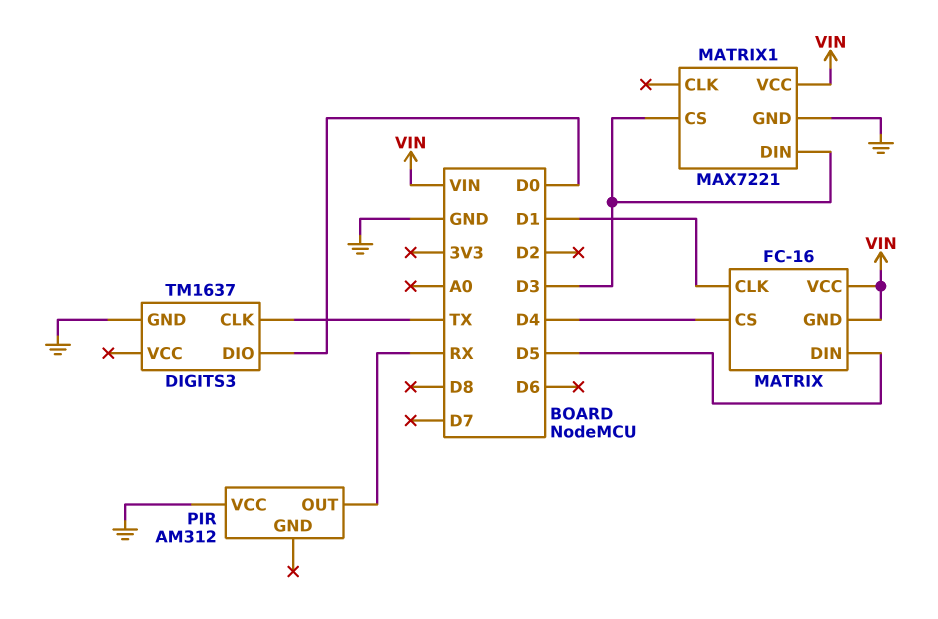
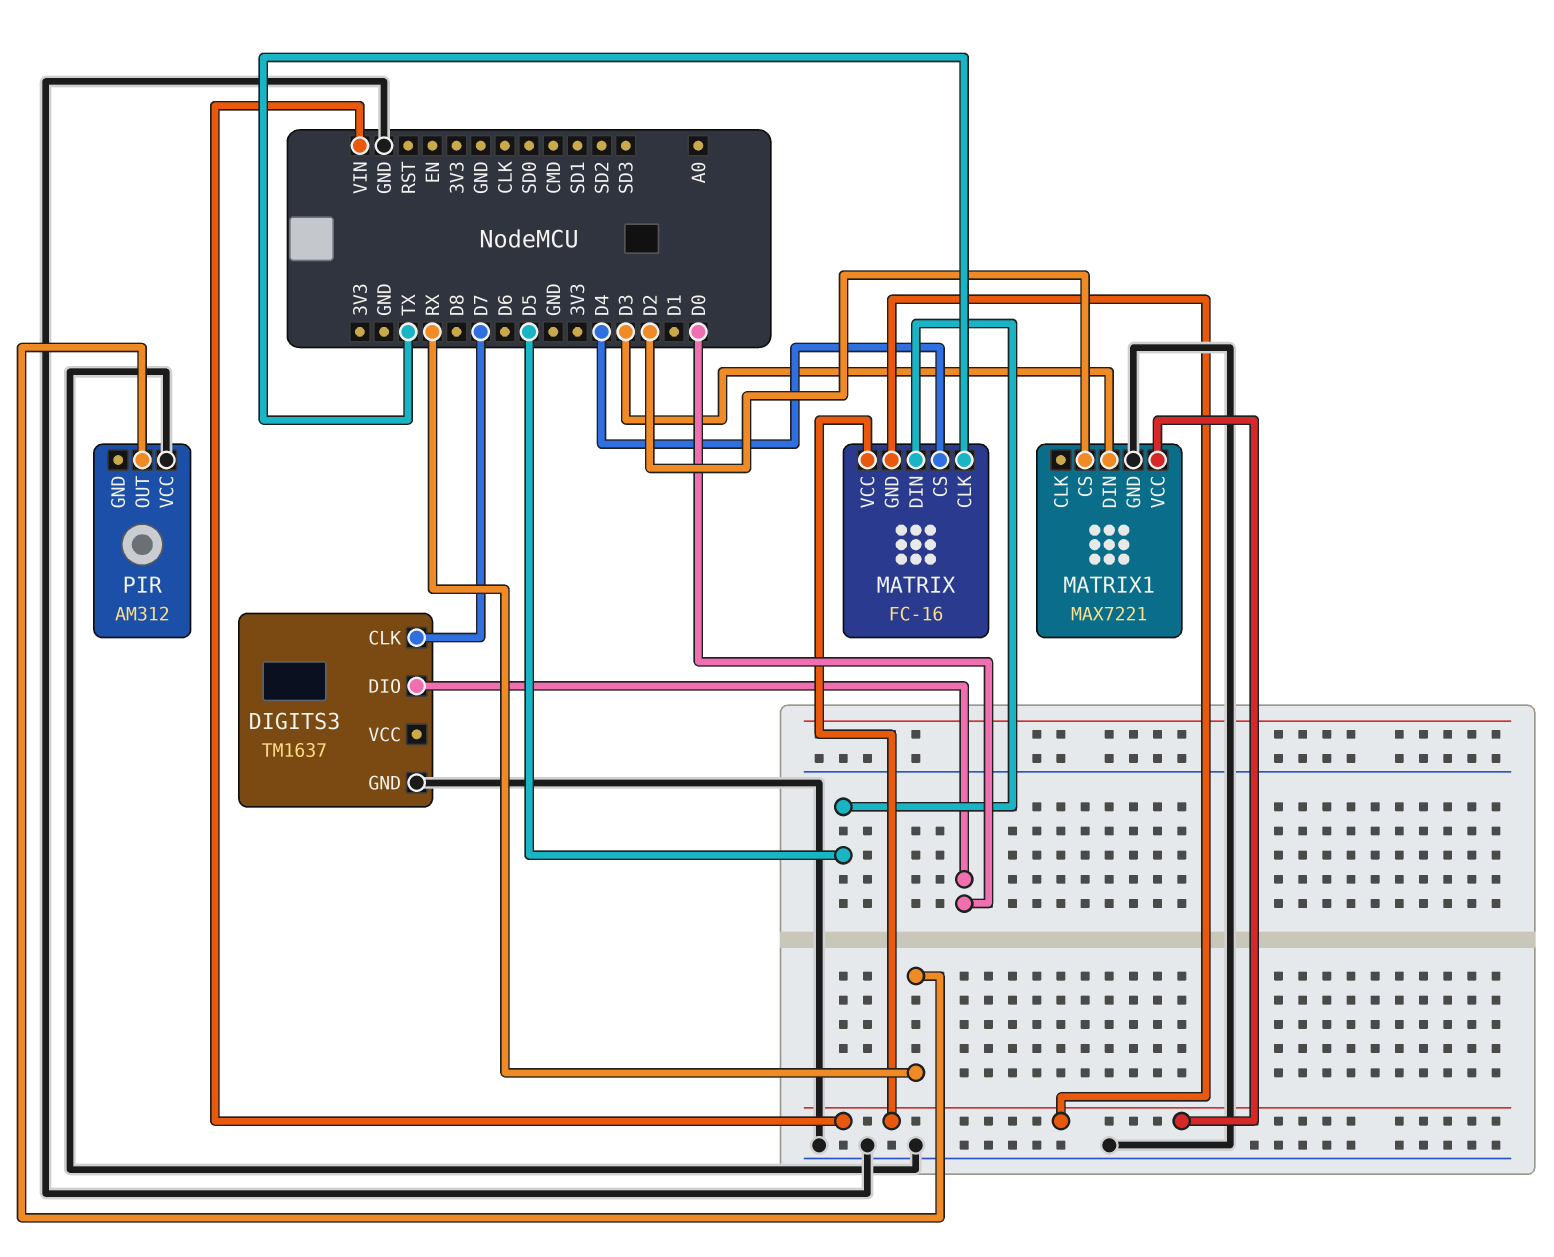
DIGITS3 pin CLK: TX -> D7
MATRIX pin CLK: D1 -> TX
MATRIX1 pin CS: D3 -> D2

